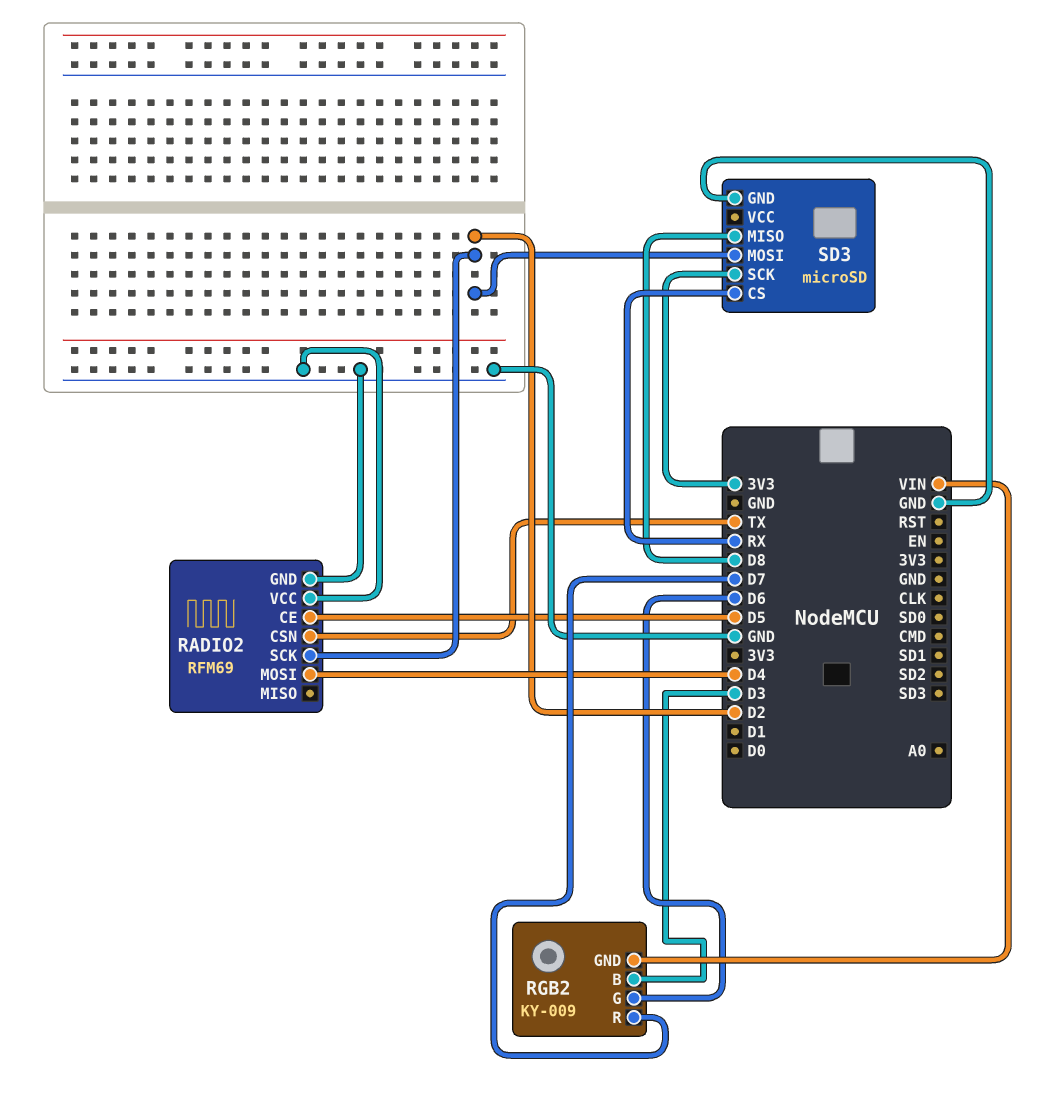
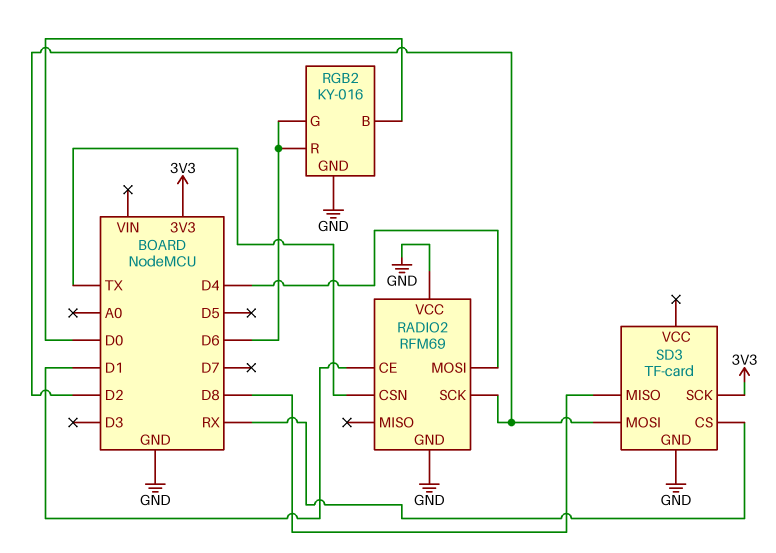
RADIO2 pin CE: D5 -> D1
RGB2: KY-009 -> KY-016
RGB2 pin B: D3 -> D0
RGB2 pin GND: VIN -> GND
RGB2 pin R: D7 -> D6
SD3: microSD -> TF-card

